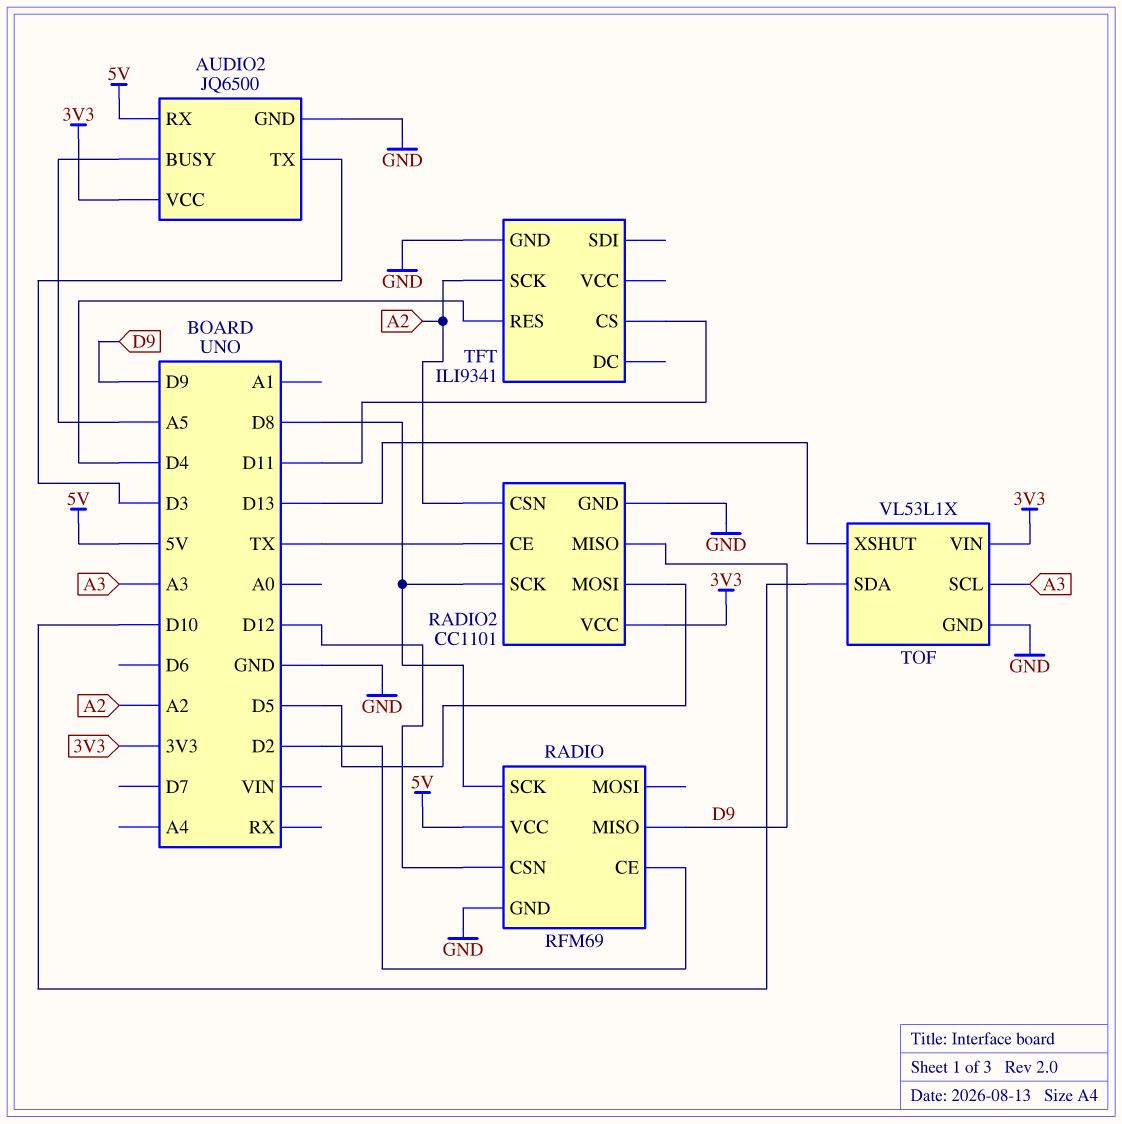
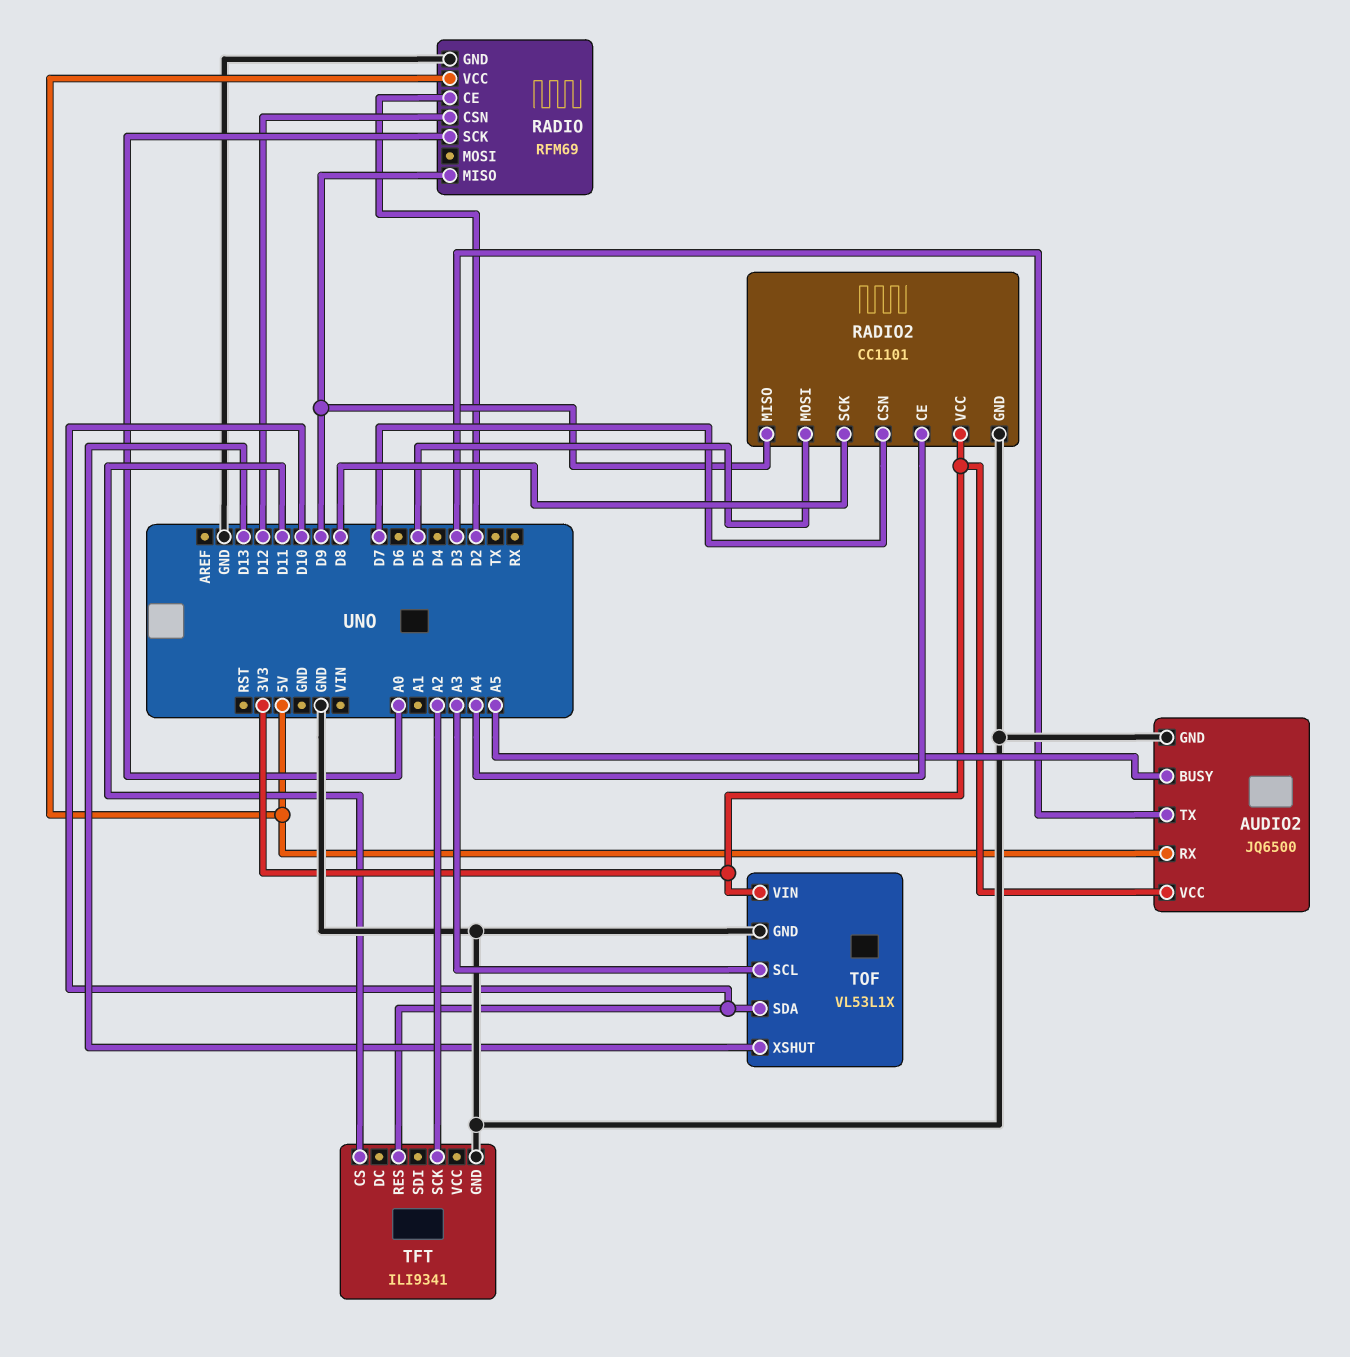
RADIO pin SCK: D8 -> A0
RADIO2 pin CE: TX -> A4
RADIO2 pin CSN: A2 -> D7
TFT pin RES: D4 -> D10

